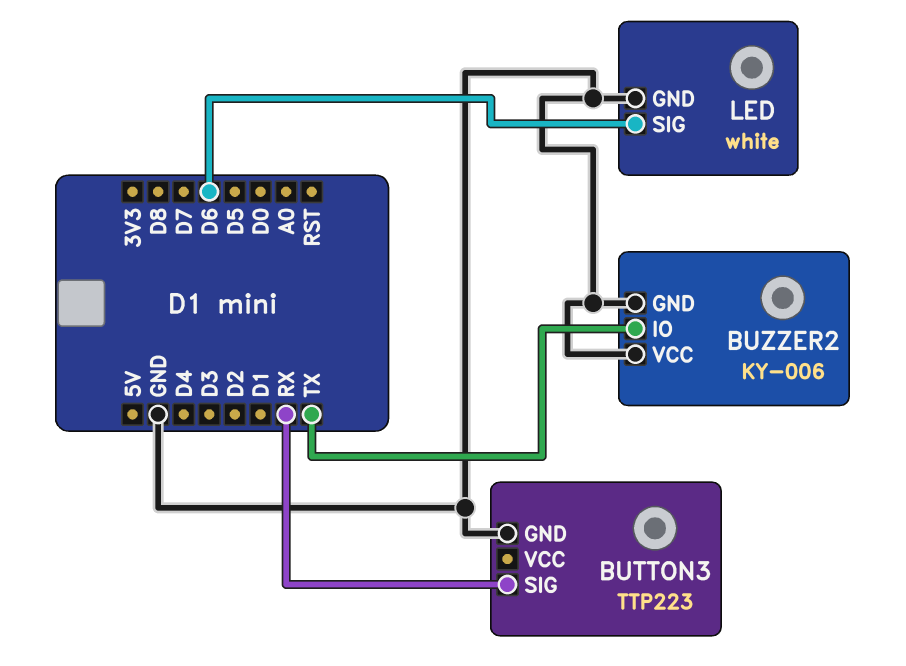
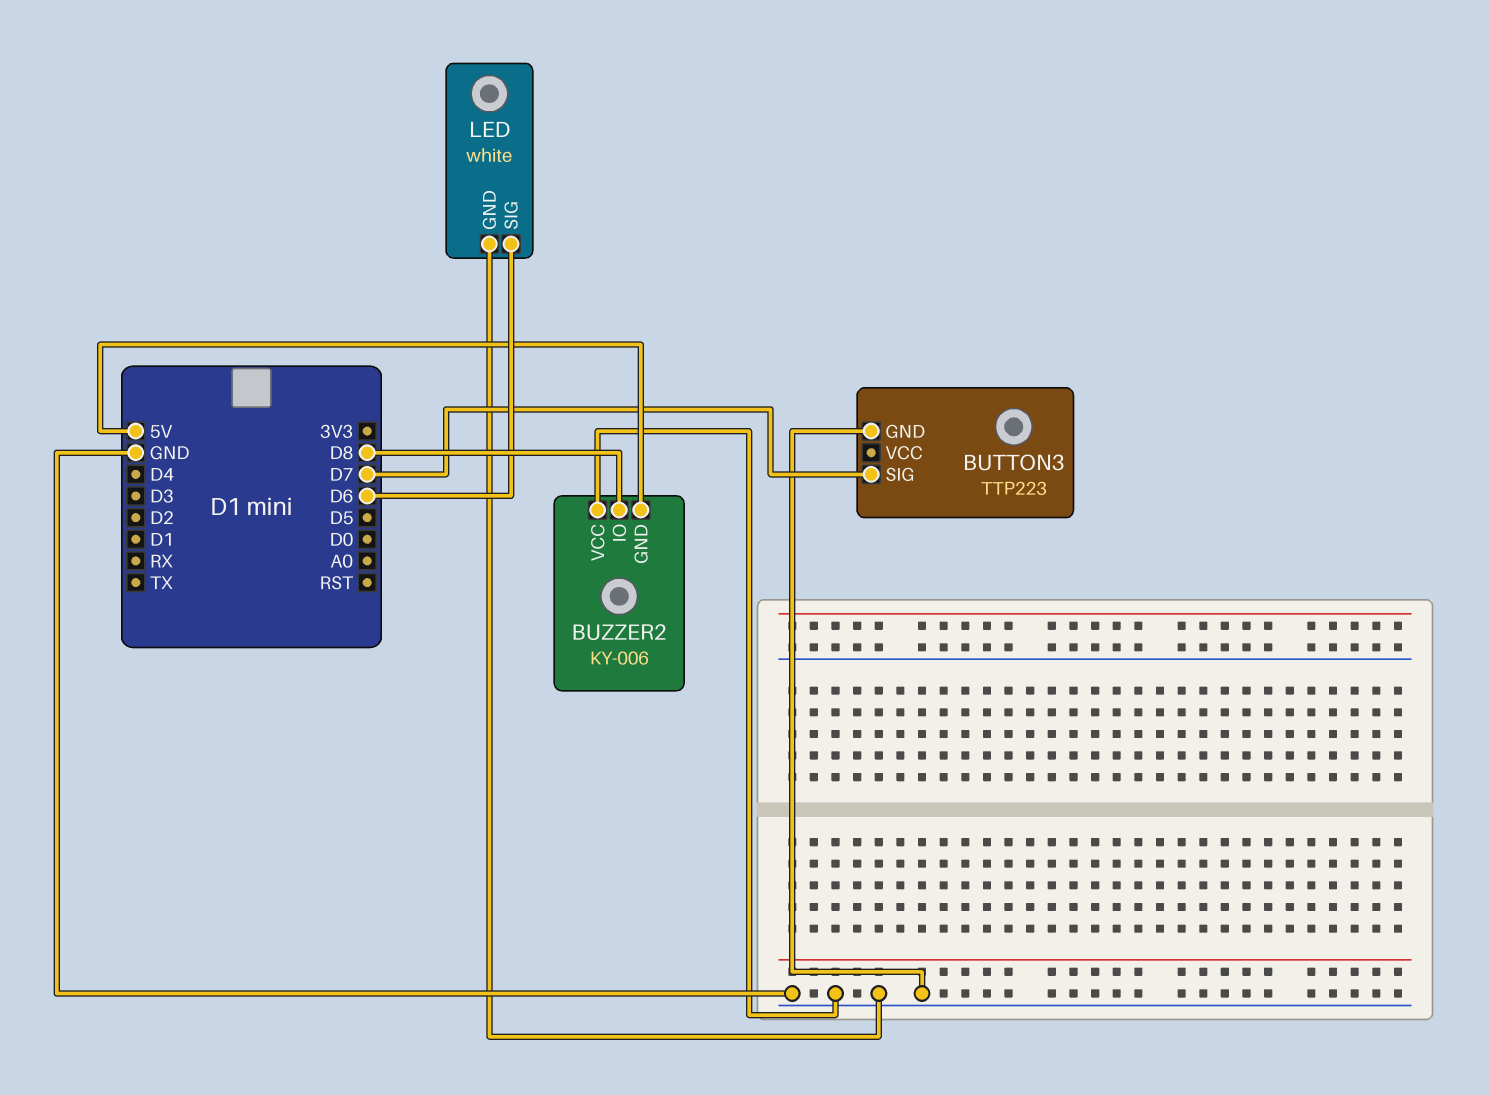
BUTTON3 pin SIG: RX -> D7
BUZZER2 pin GND: GND -> 5V
BUZZER2 pin IO: TX -> D8

